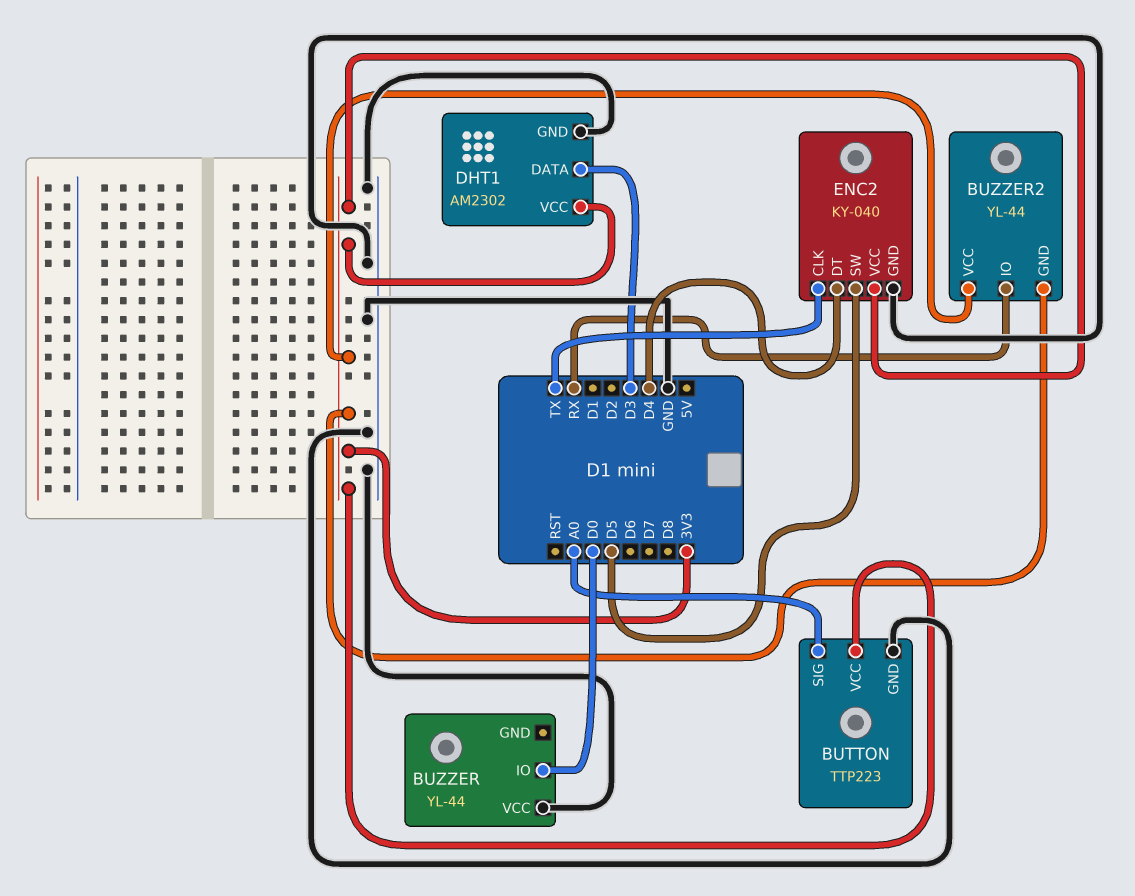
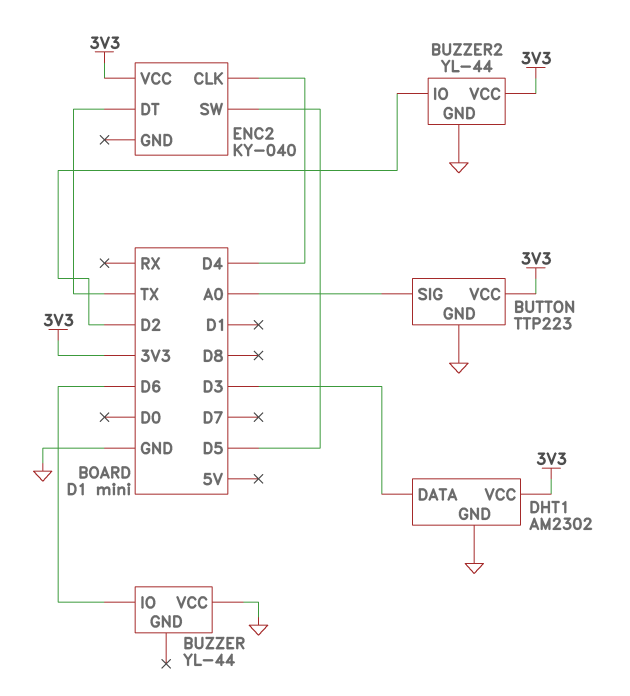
BUZZER pin IO: D0 -> D6
BUZZER2 pin GND: 3V3 -> GND
BUZZER2 pin IO: RX -> D2
ENC2 pin CLK: TX -> D4
ENC2 pin DT: D4 -> TX
ENC2 pin GND: GND -> none

